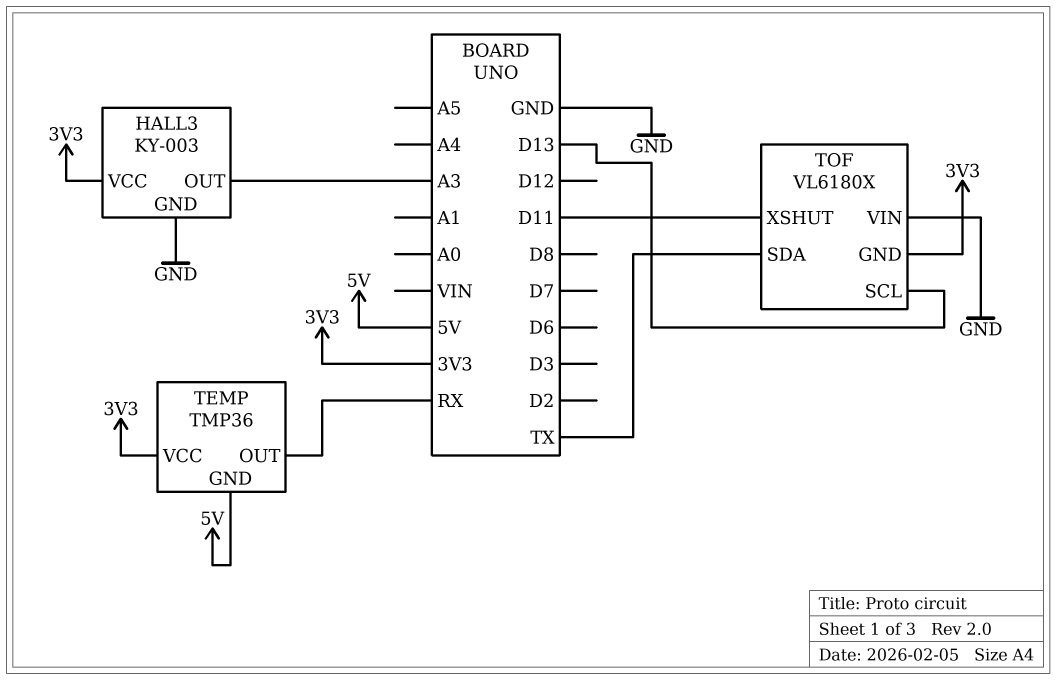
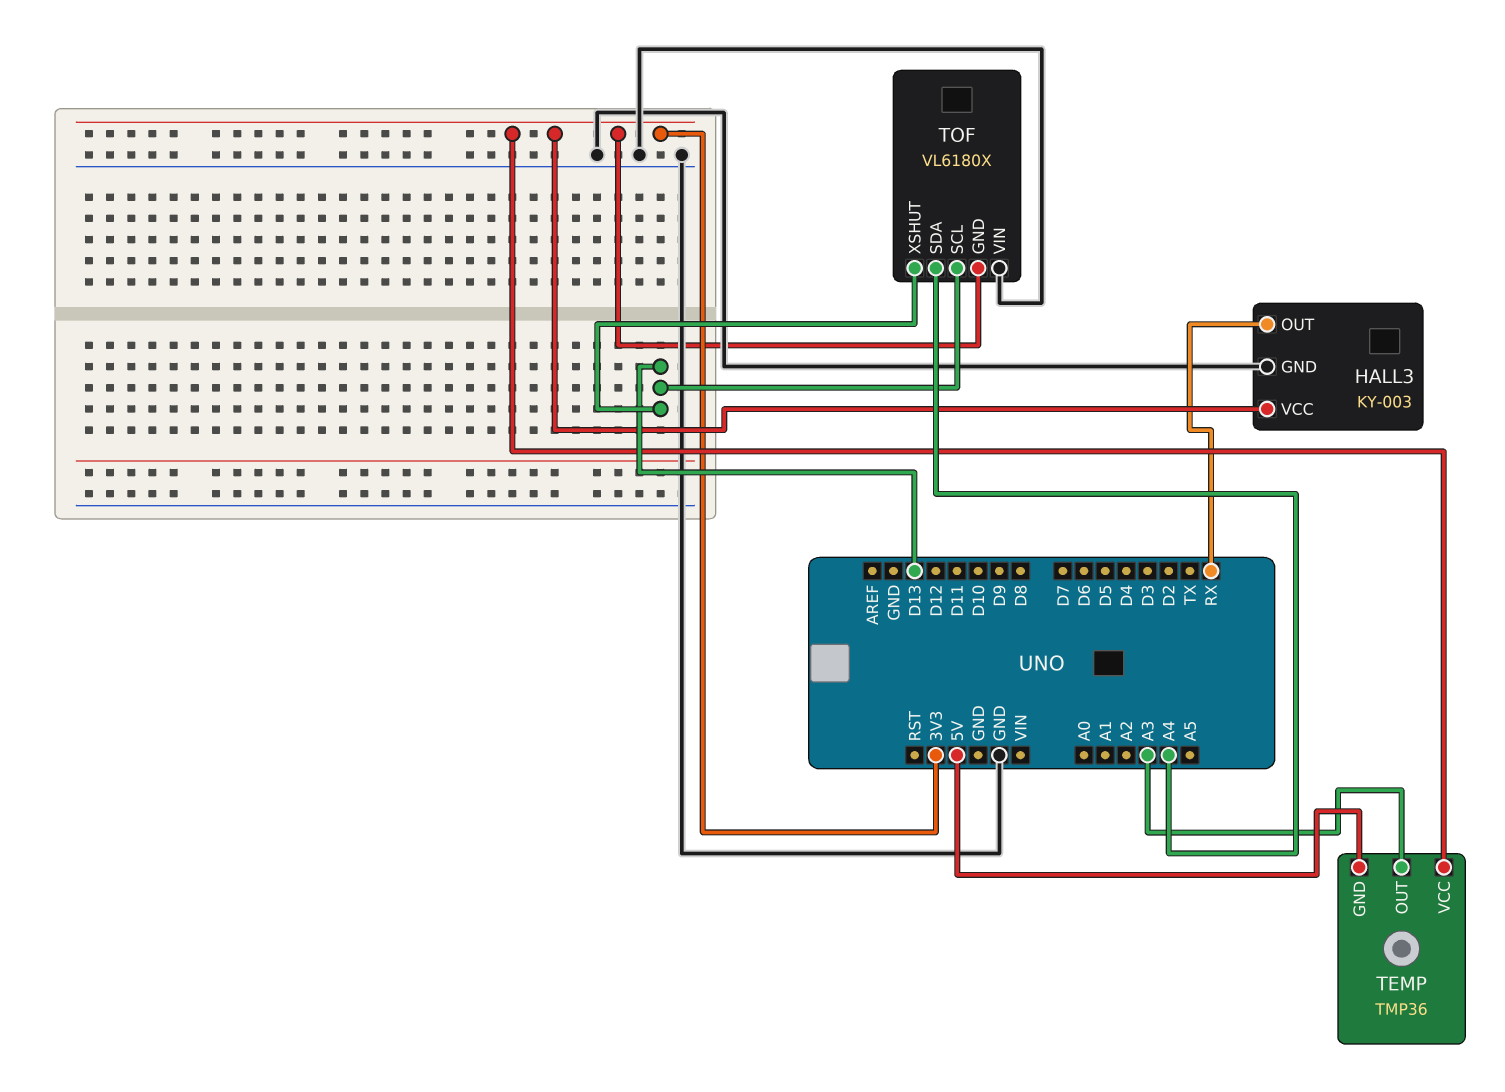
HALL3 pin OUT: A3 -> RX
TEMP pin OUT: RX -> A3
TOF pin SDA: TX -> A4
TOF pin XSHUT: D11 -> D13

